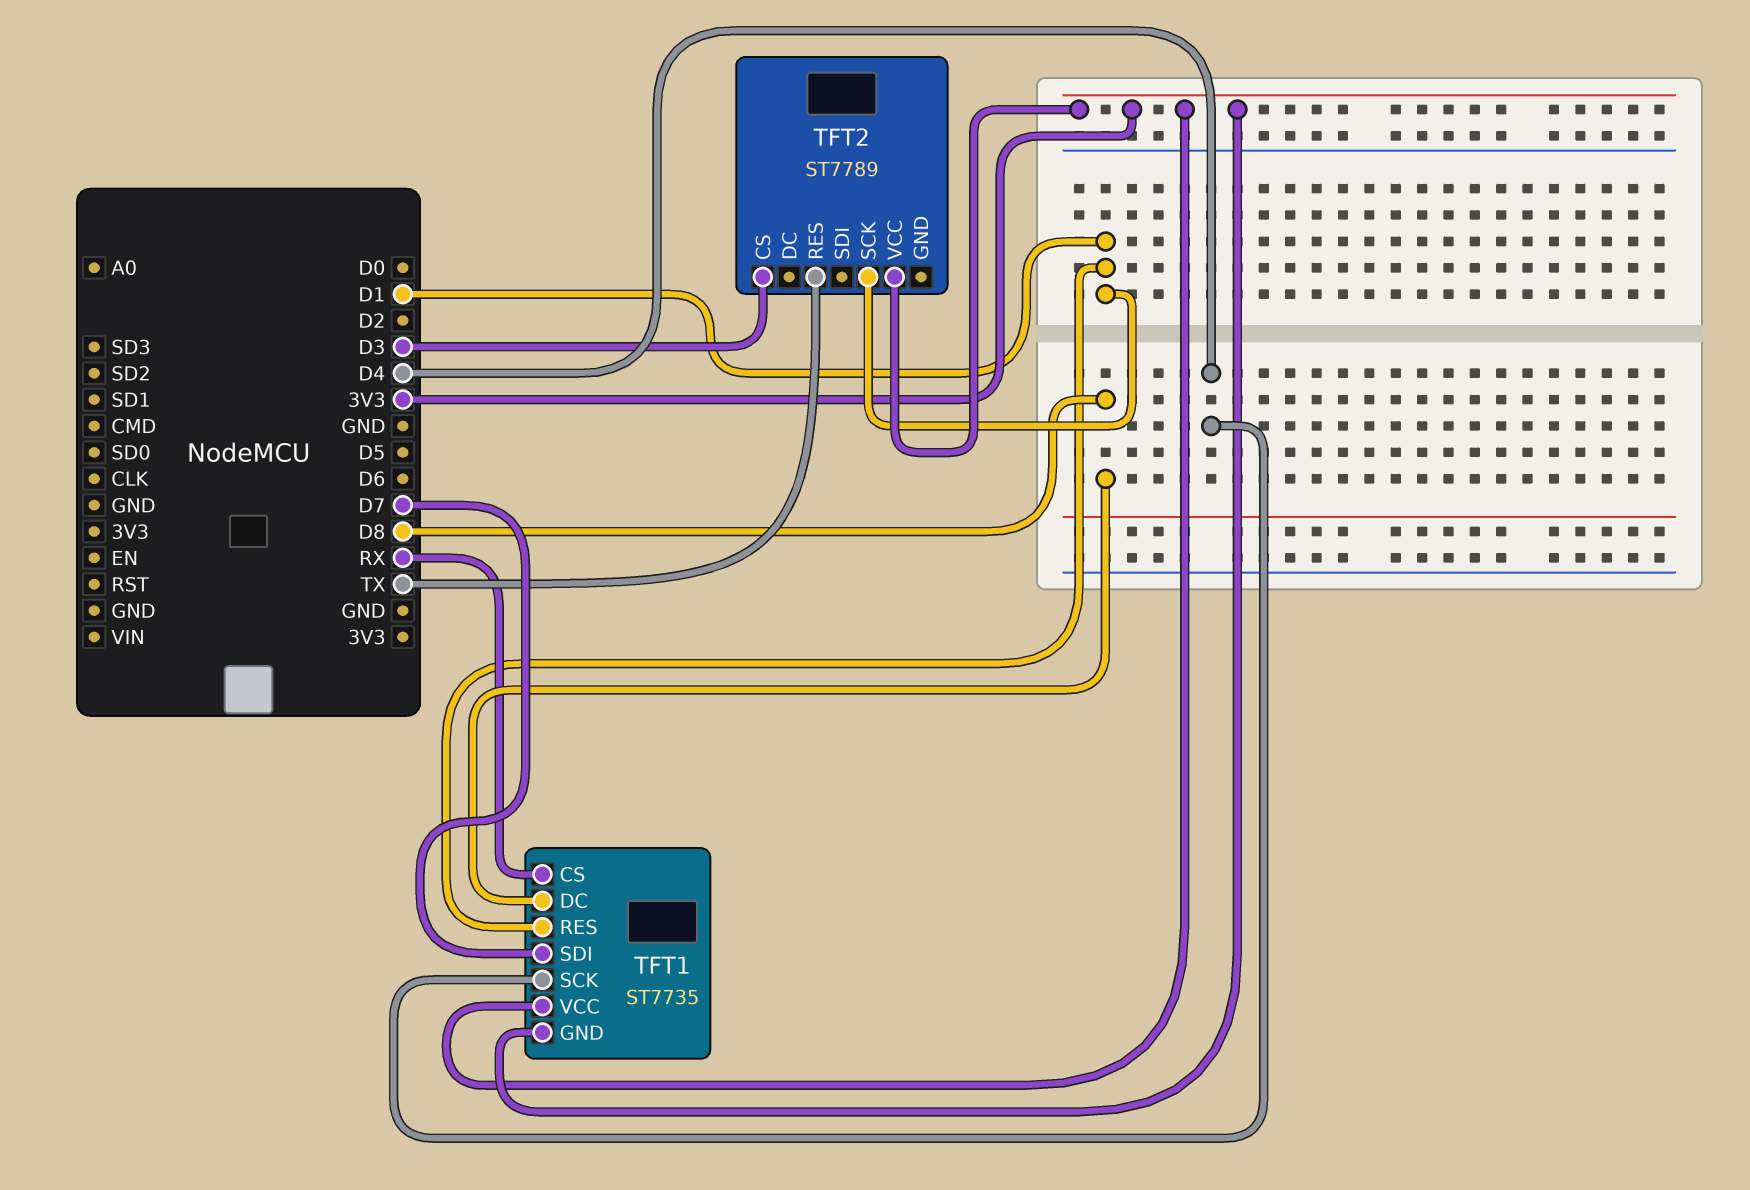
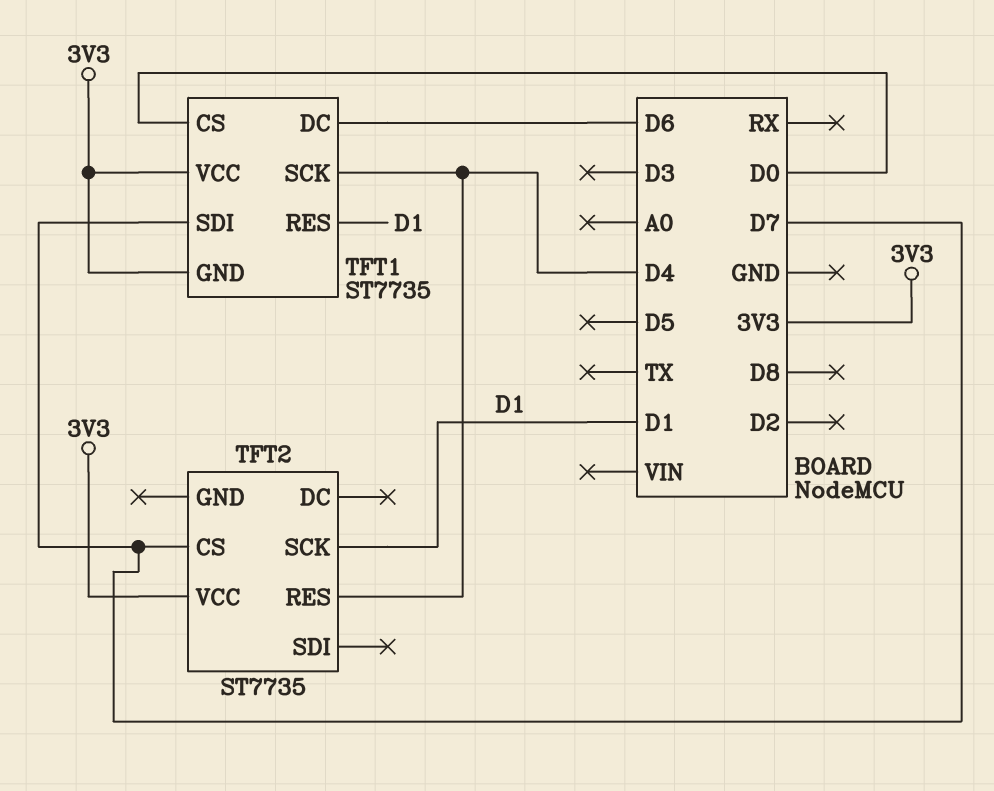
TFT1 pin CS: RX -> D0
TFT1 pin DC: D8 -> D6
TFT2: ST7789 -> ST7735
TFT2 pin CS: D3 -> D7
TFT2 pin RES: TX -> D4

